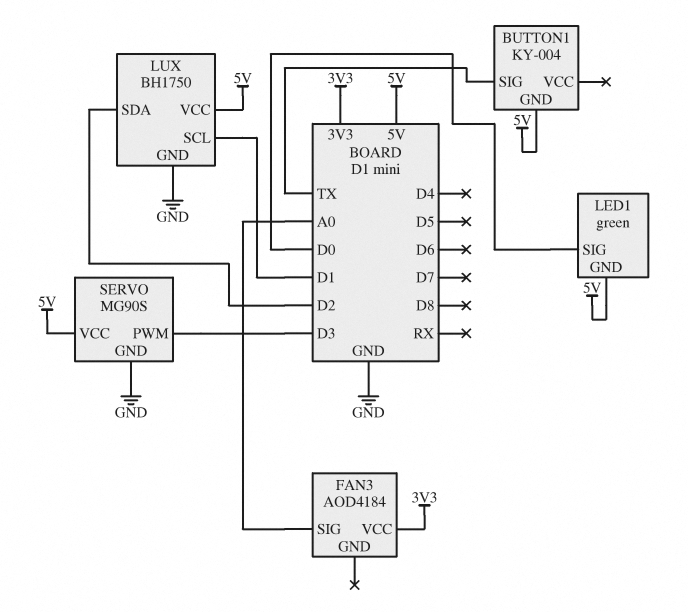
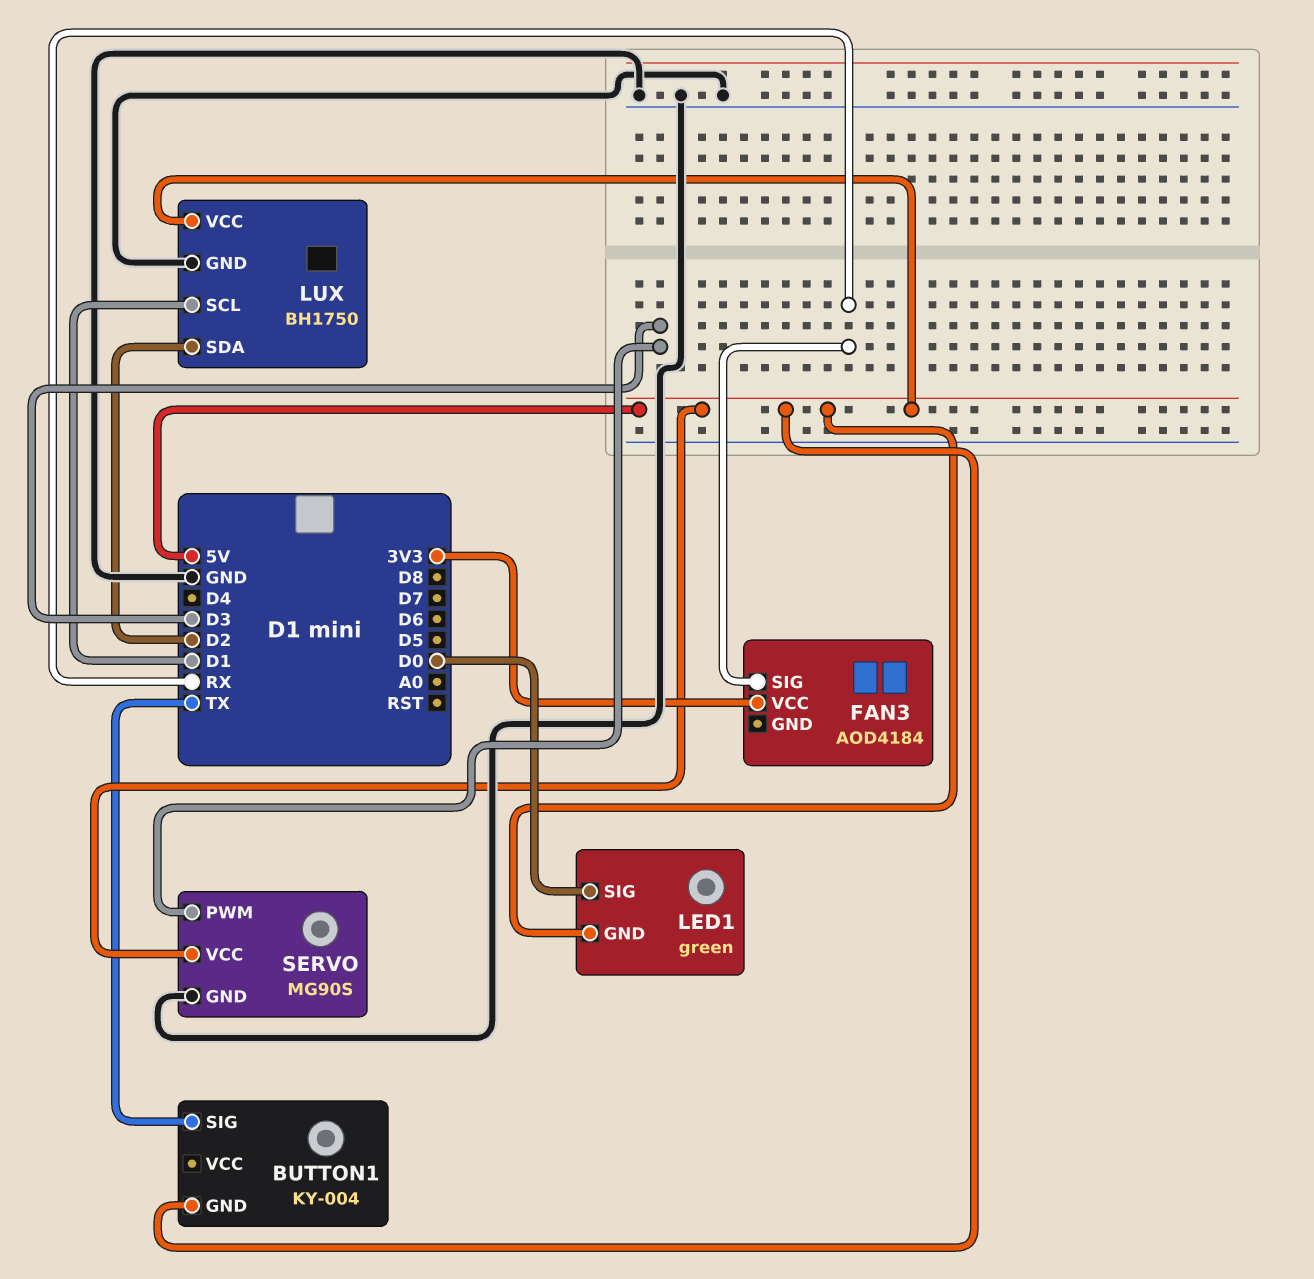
FAN3 pin SIG: A0 -> RX

